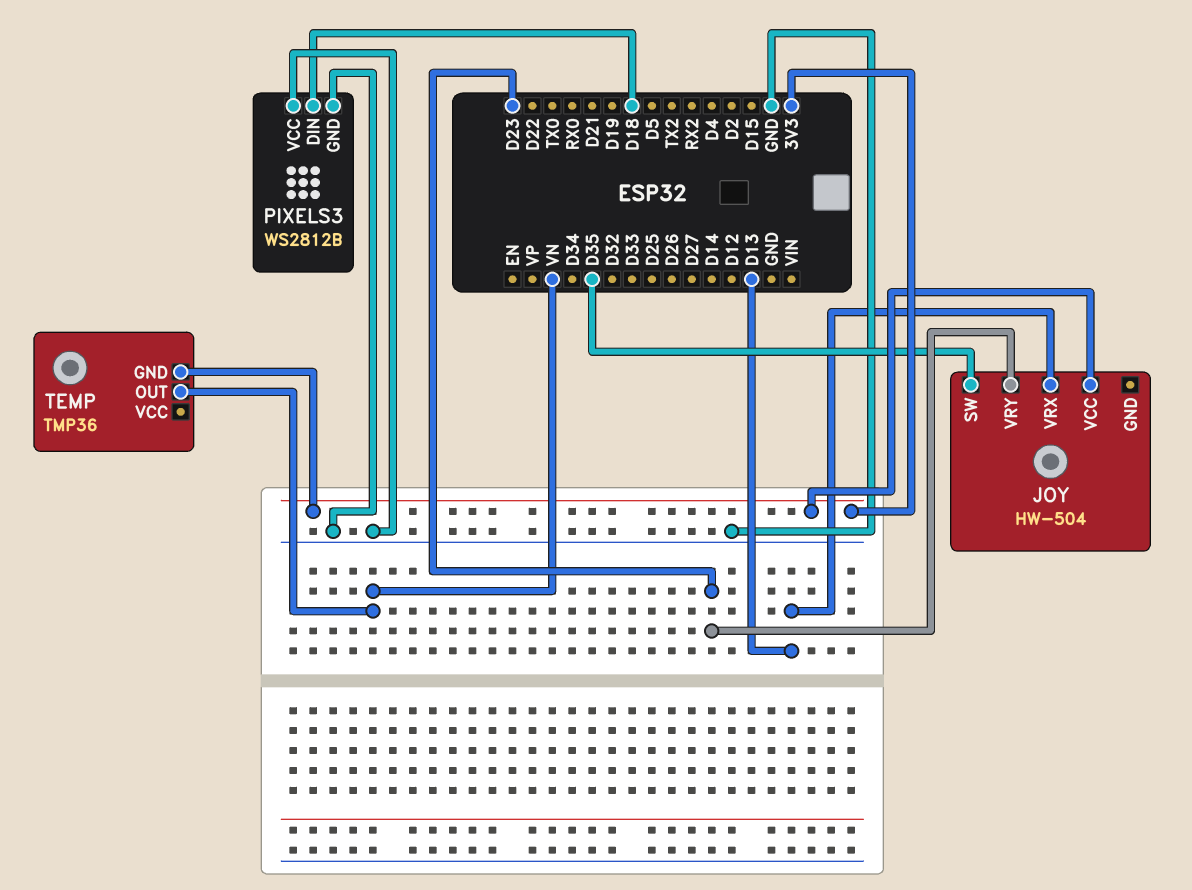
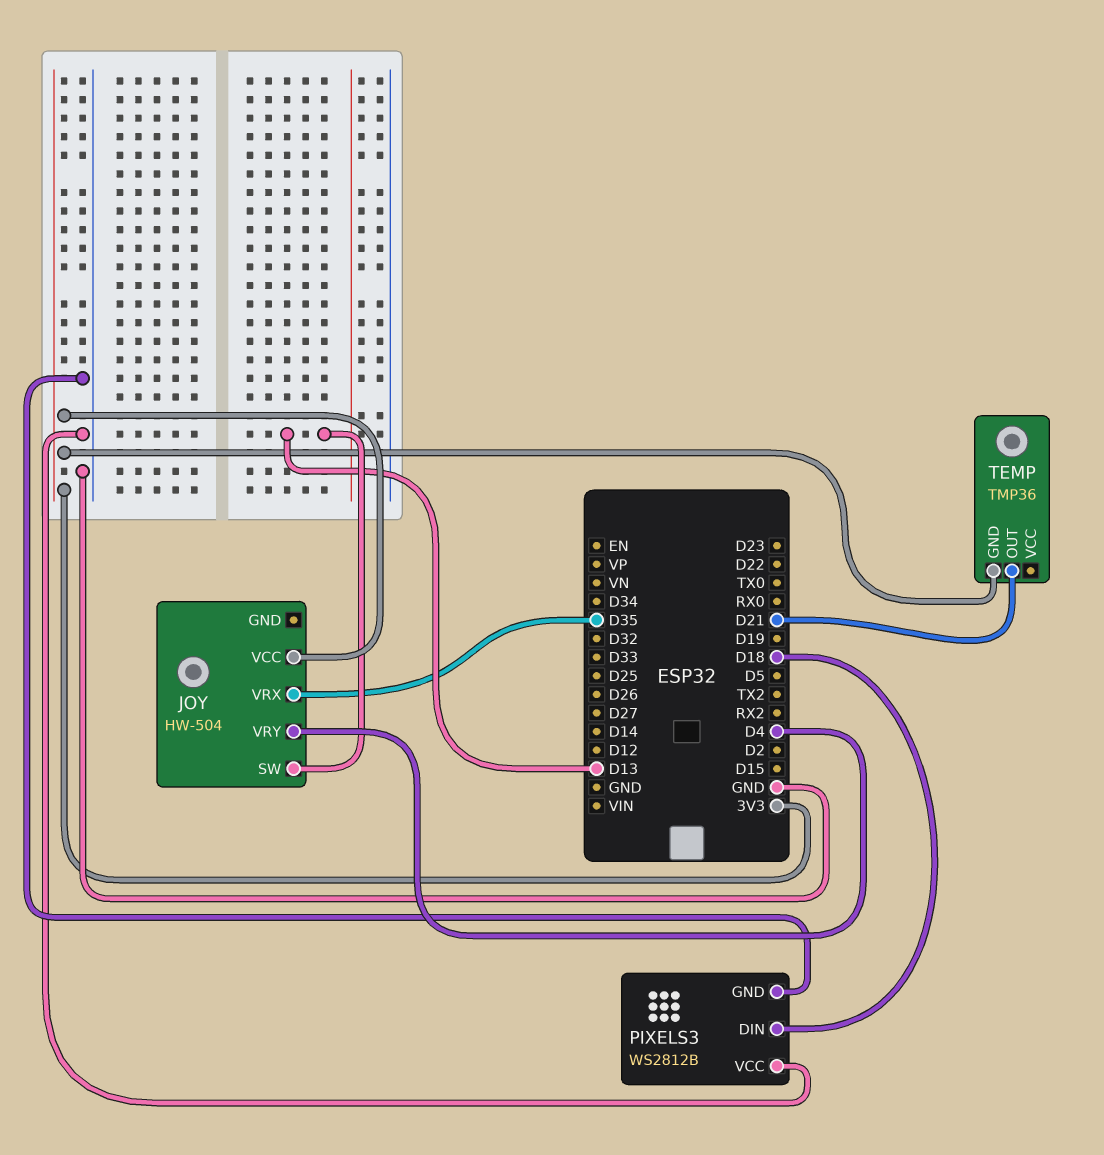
JOY pin SW: D35 -> D13
JOY pin VRX: D13 -> D35
JOY pin VRY: D23 -> D4
TEMP pin OUT: VN -> D21

